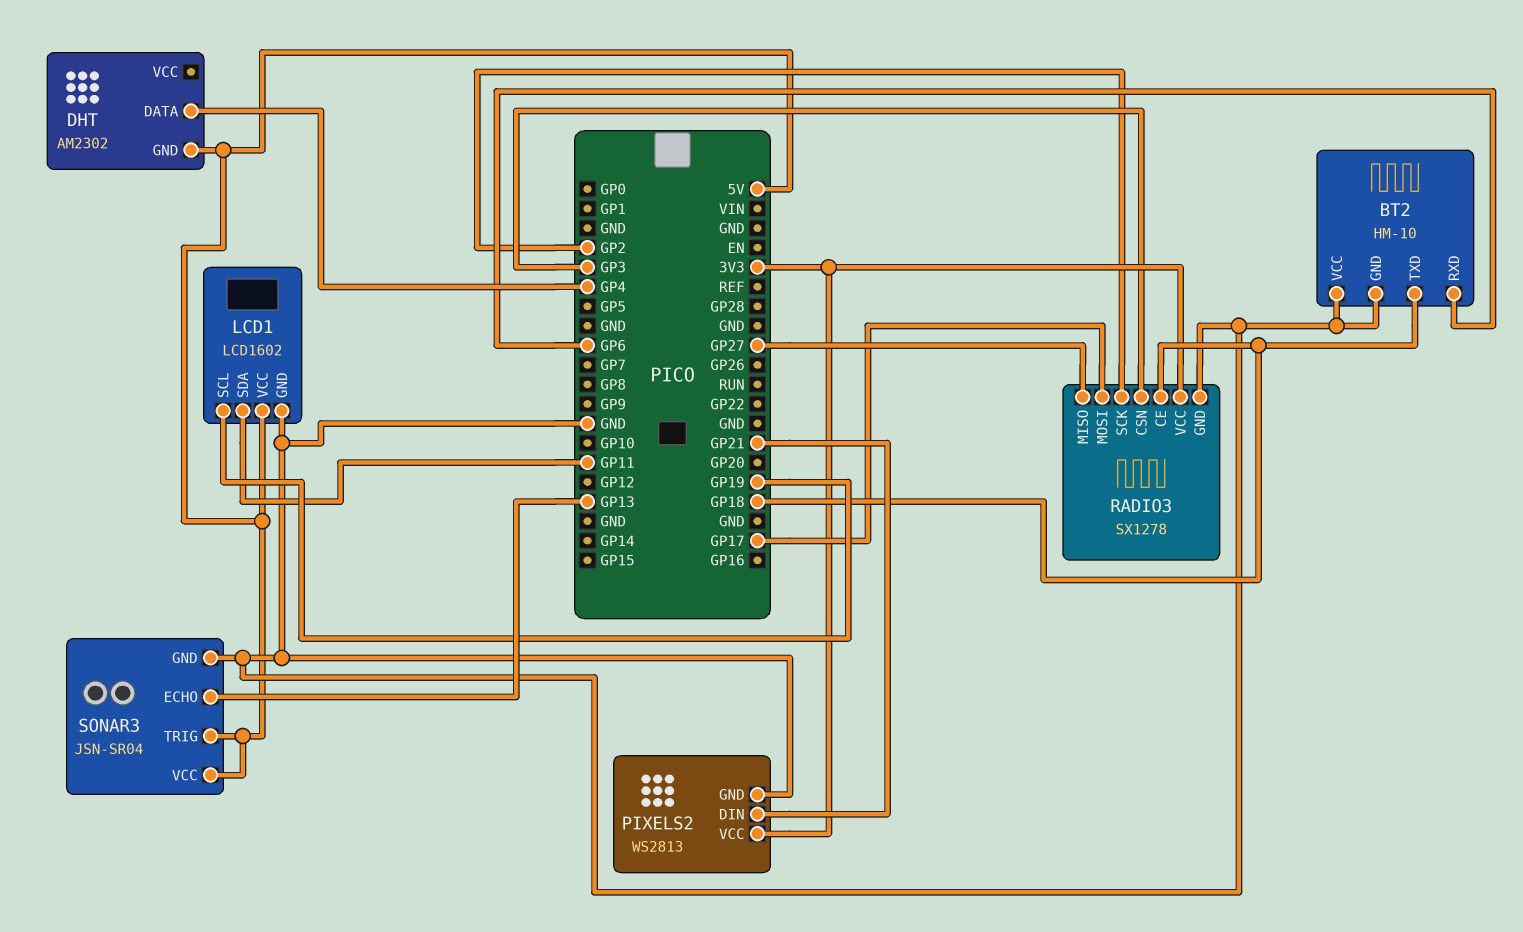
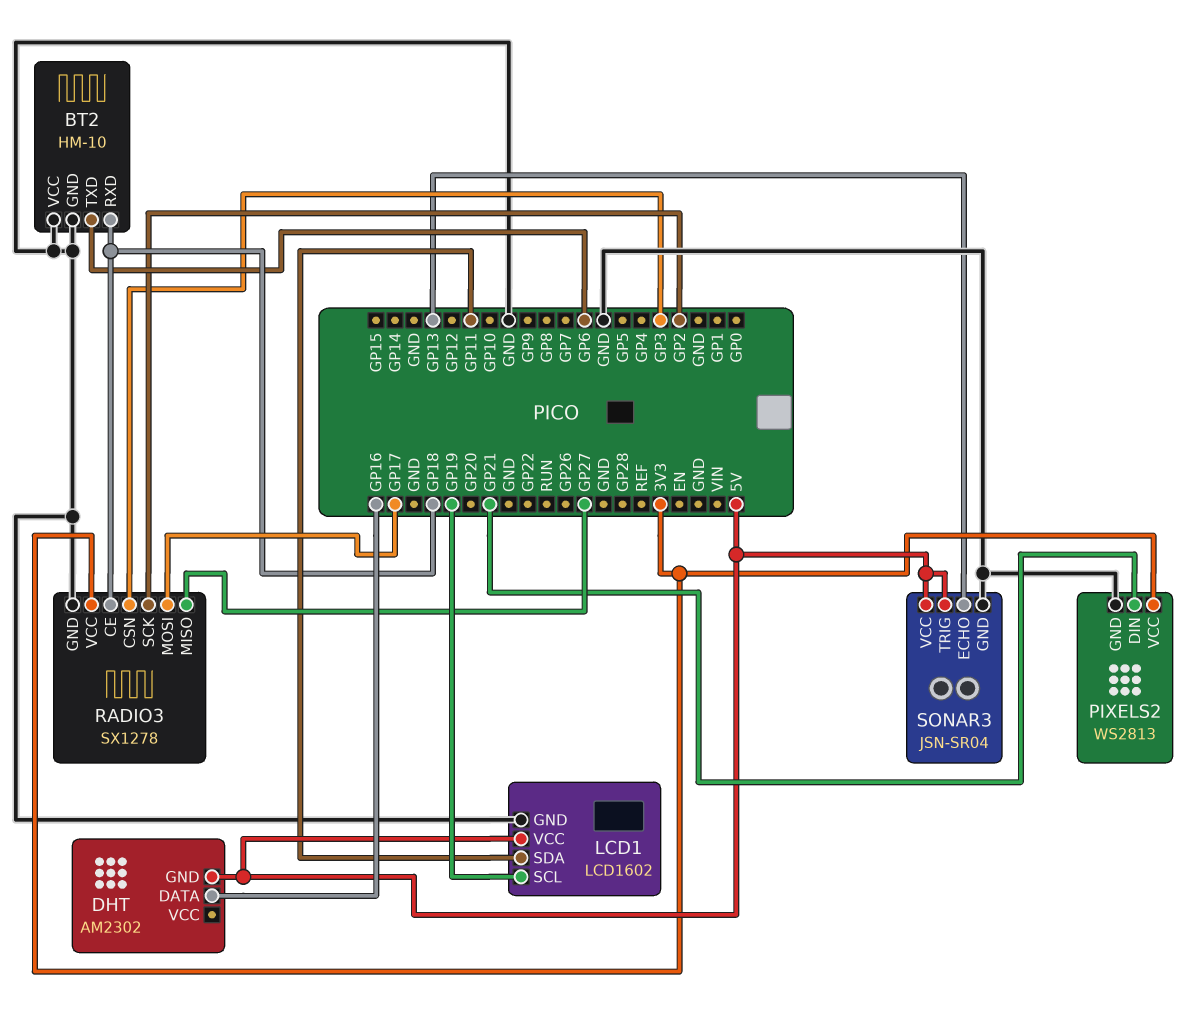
BT2 pin RXD: GP6 -> GP18
BT2 pin TXD: GP18 -> GP6
DHT pin DATA: GP4 -> GP16

